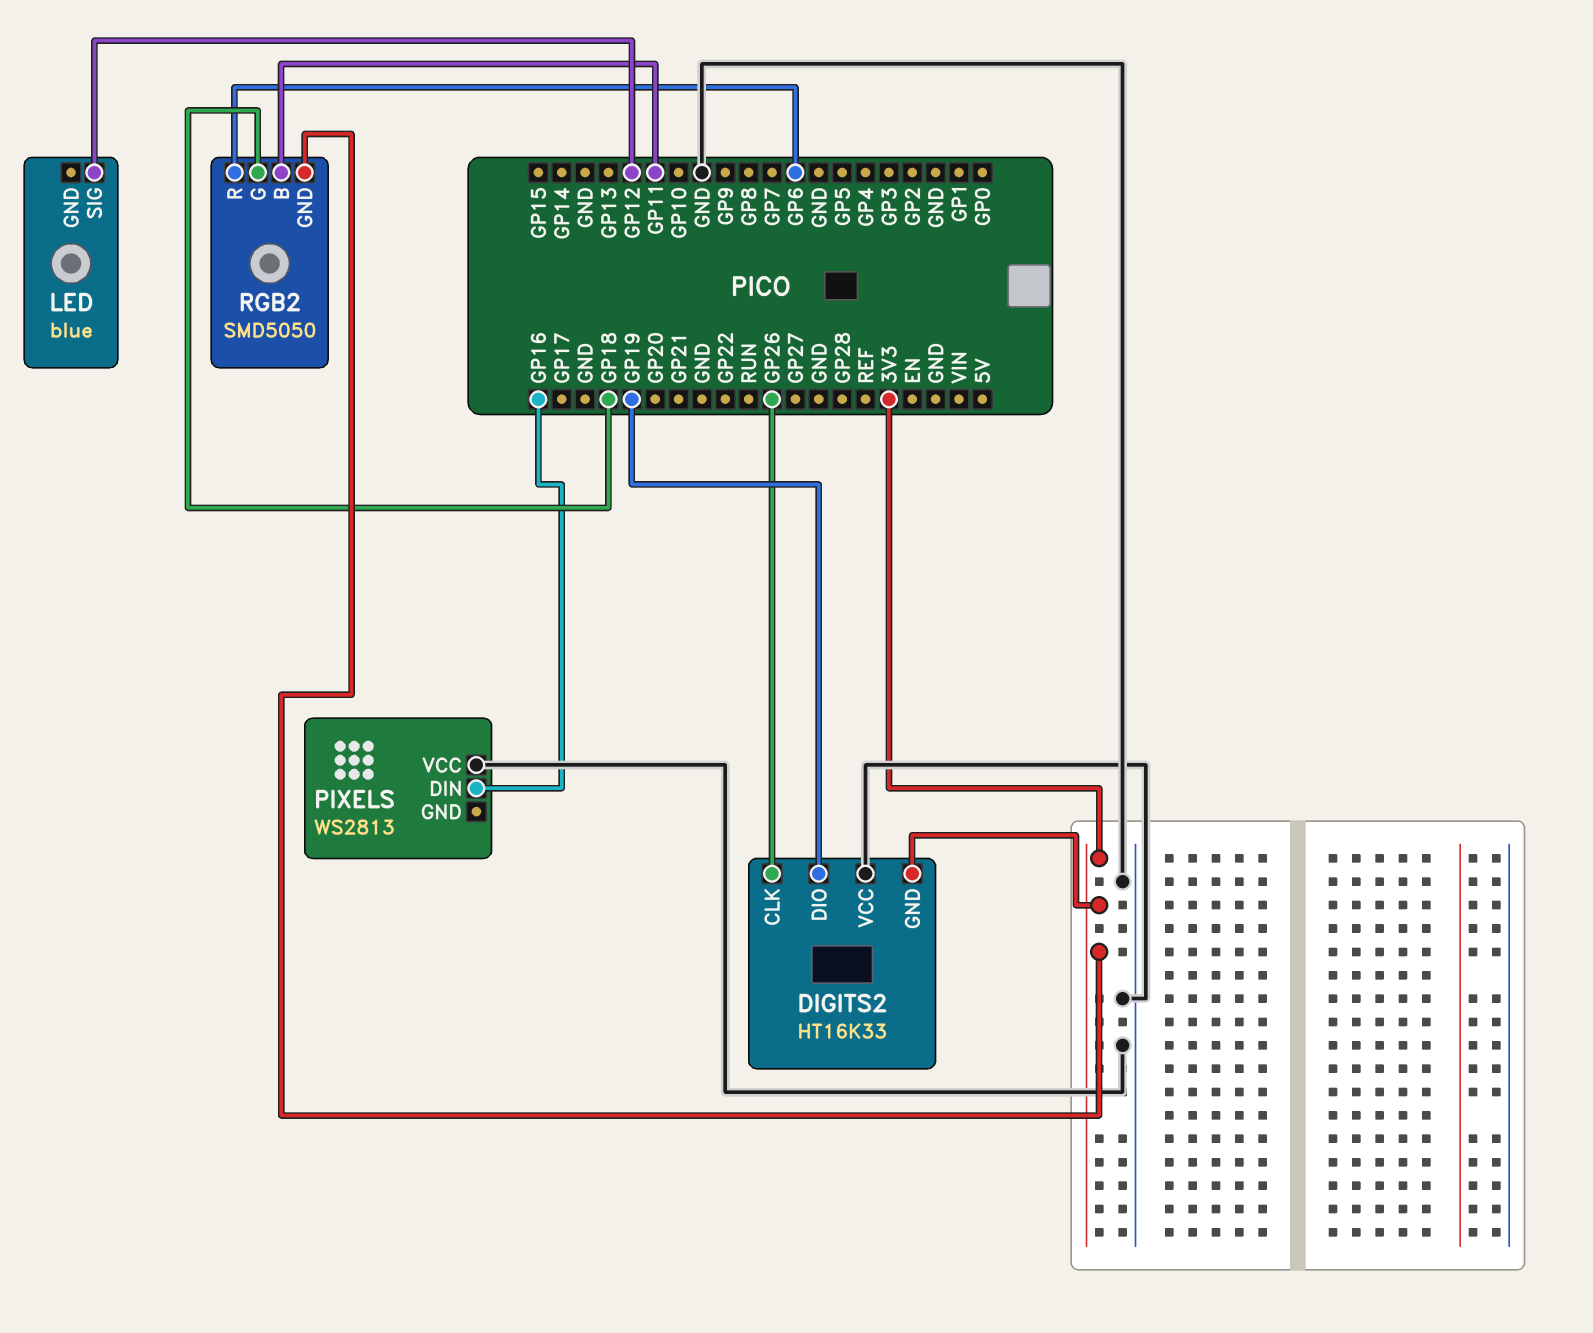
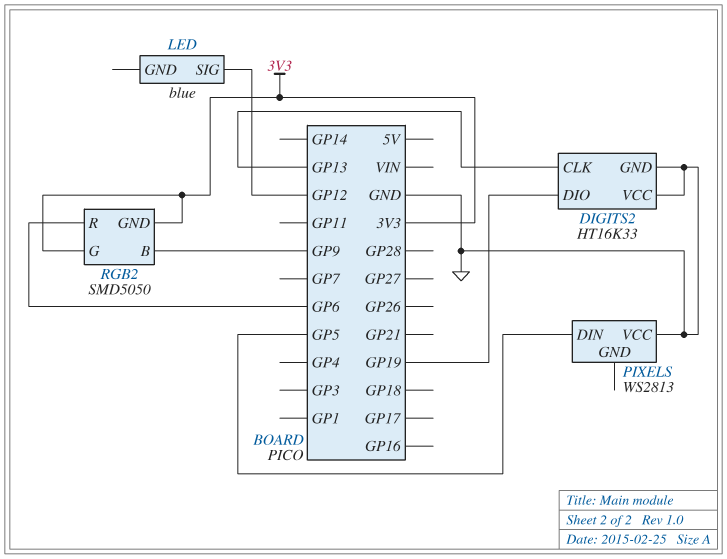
DIGITS2 pin CLK: GP26 -> GP13
DIGITS2 pin GND: 3V3 -> GND
PIXELS pin DIN: GP16 -> GP5
RGB2 pin B: GP11 -> GP9
RGB2 pin G: GP18 -> 3V3

